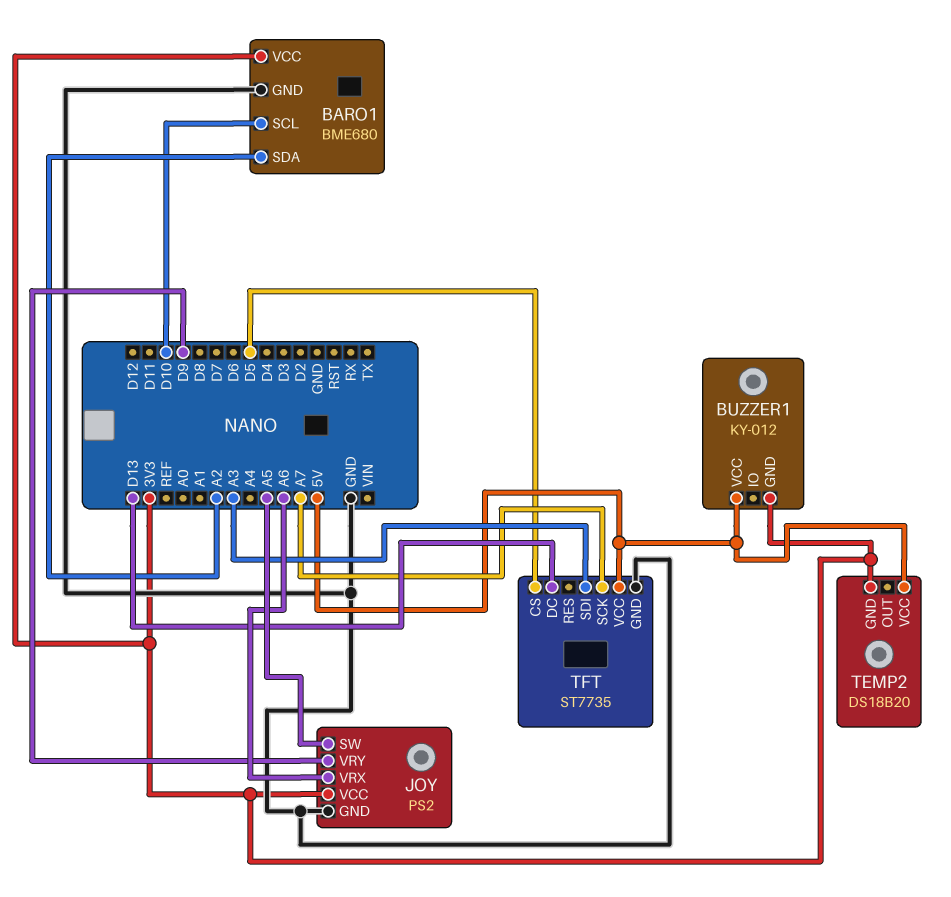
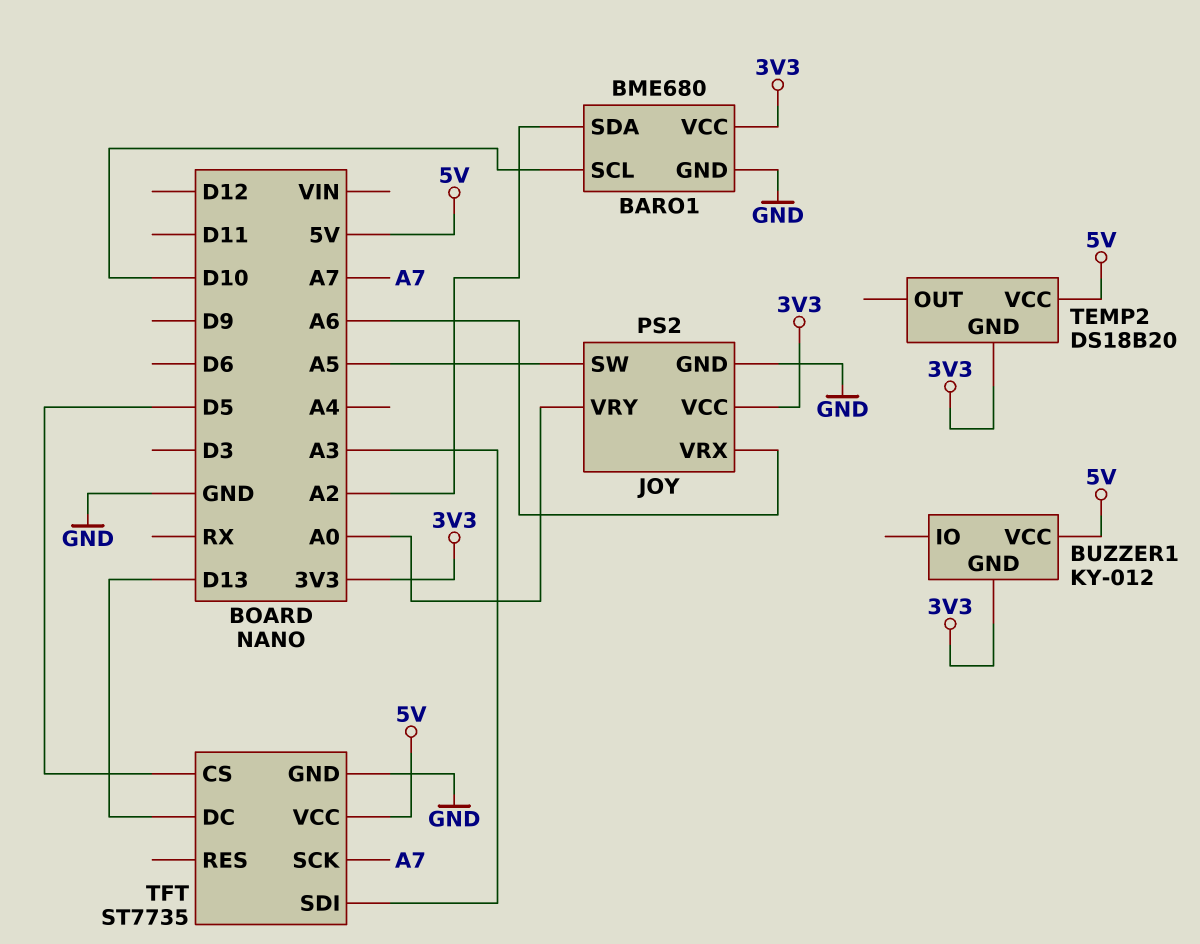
JOY pin VRY: D9 -> A0

